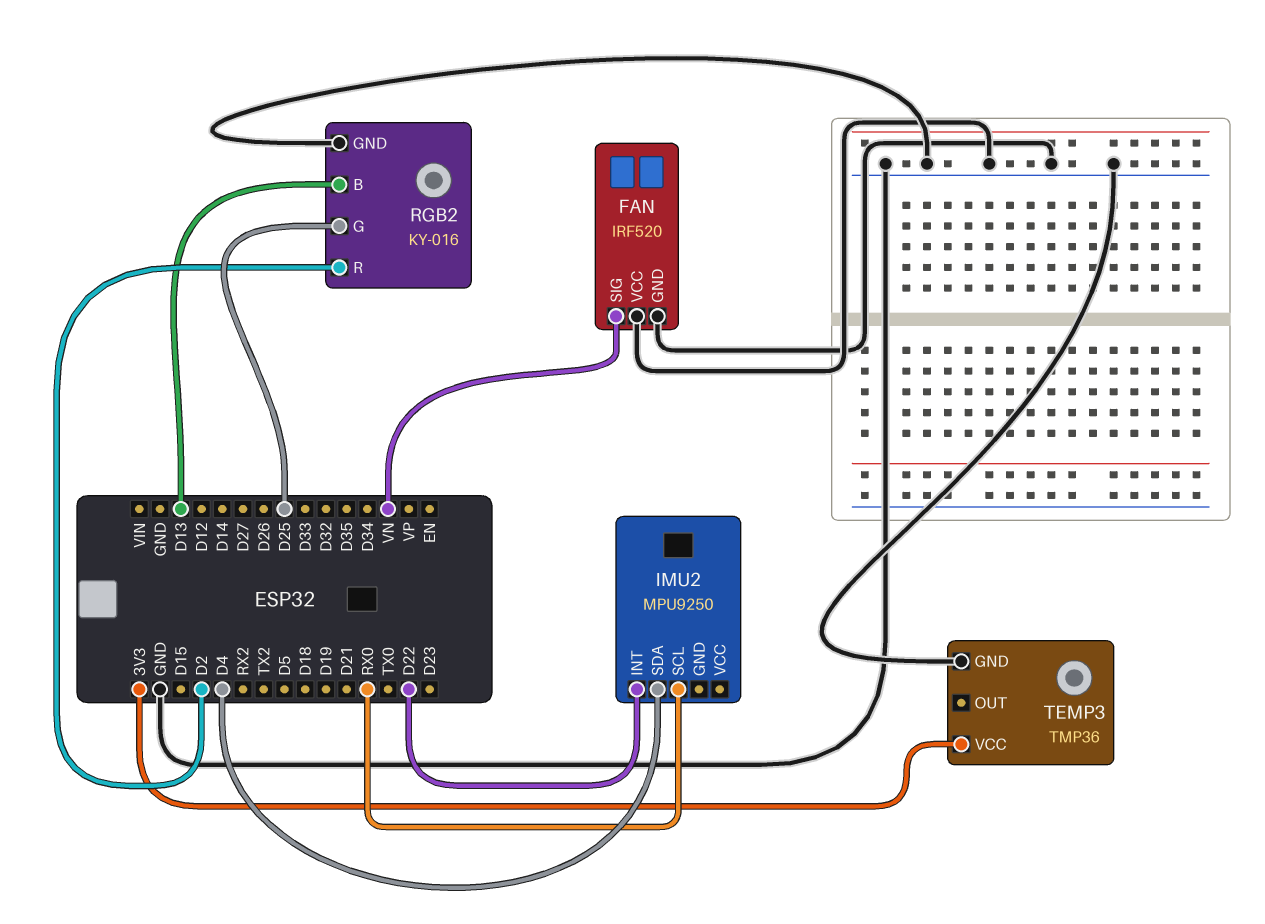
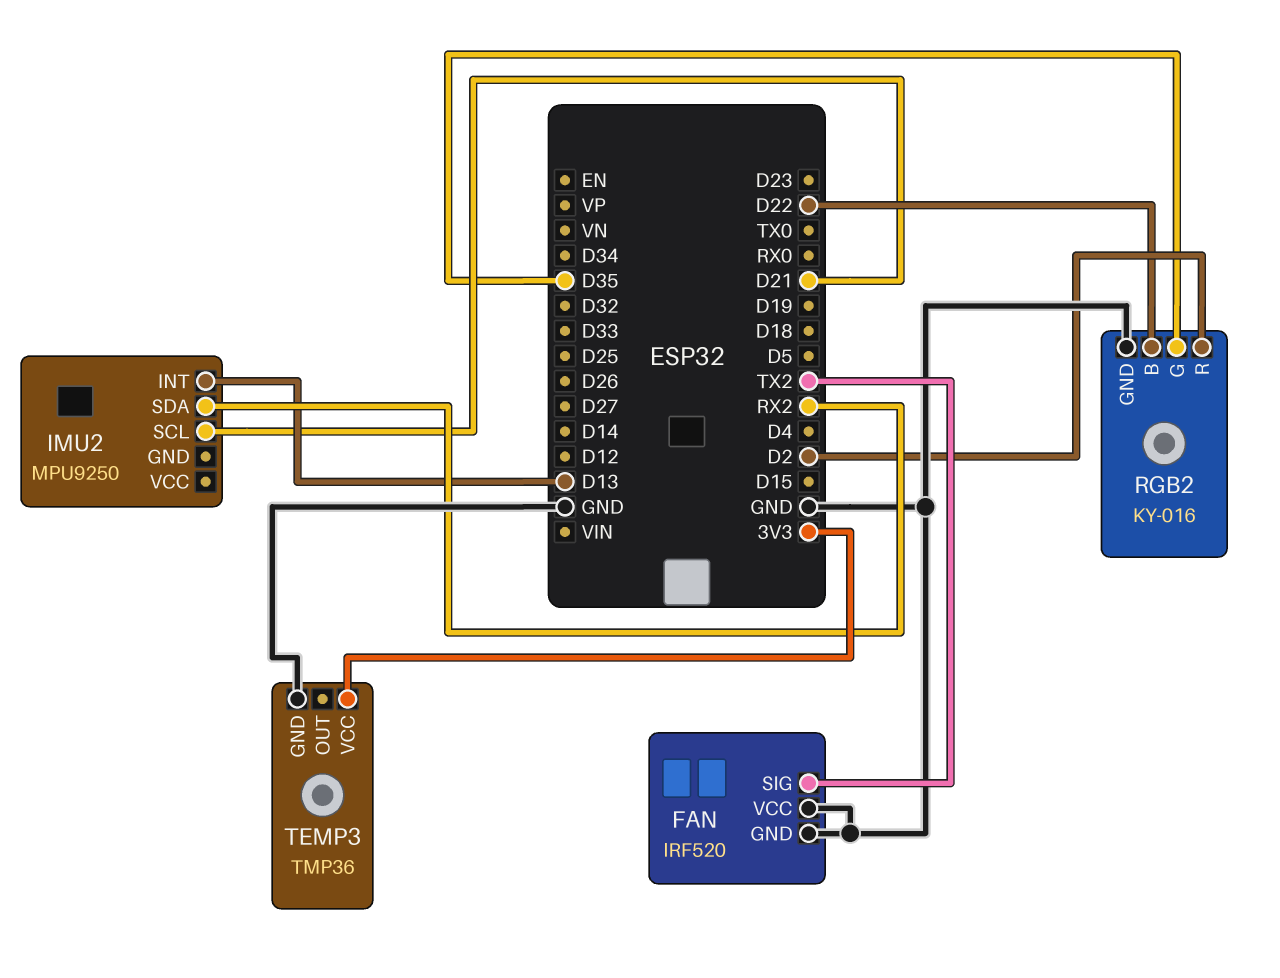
FAN pin SIG: VN -> TX2
IMU2 pin INT: D22 -> D13
IMU2 pin SCL: RX0 -> D21
IMU2 pin SDA: D4 -> RX2
RGB2 pin B: D13 -> D22
RGB2 pin G: D25 -> D35

